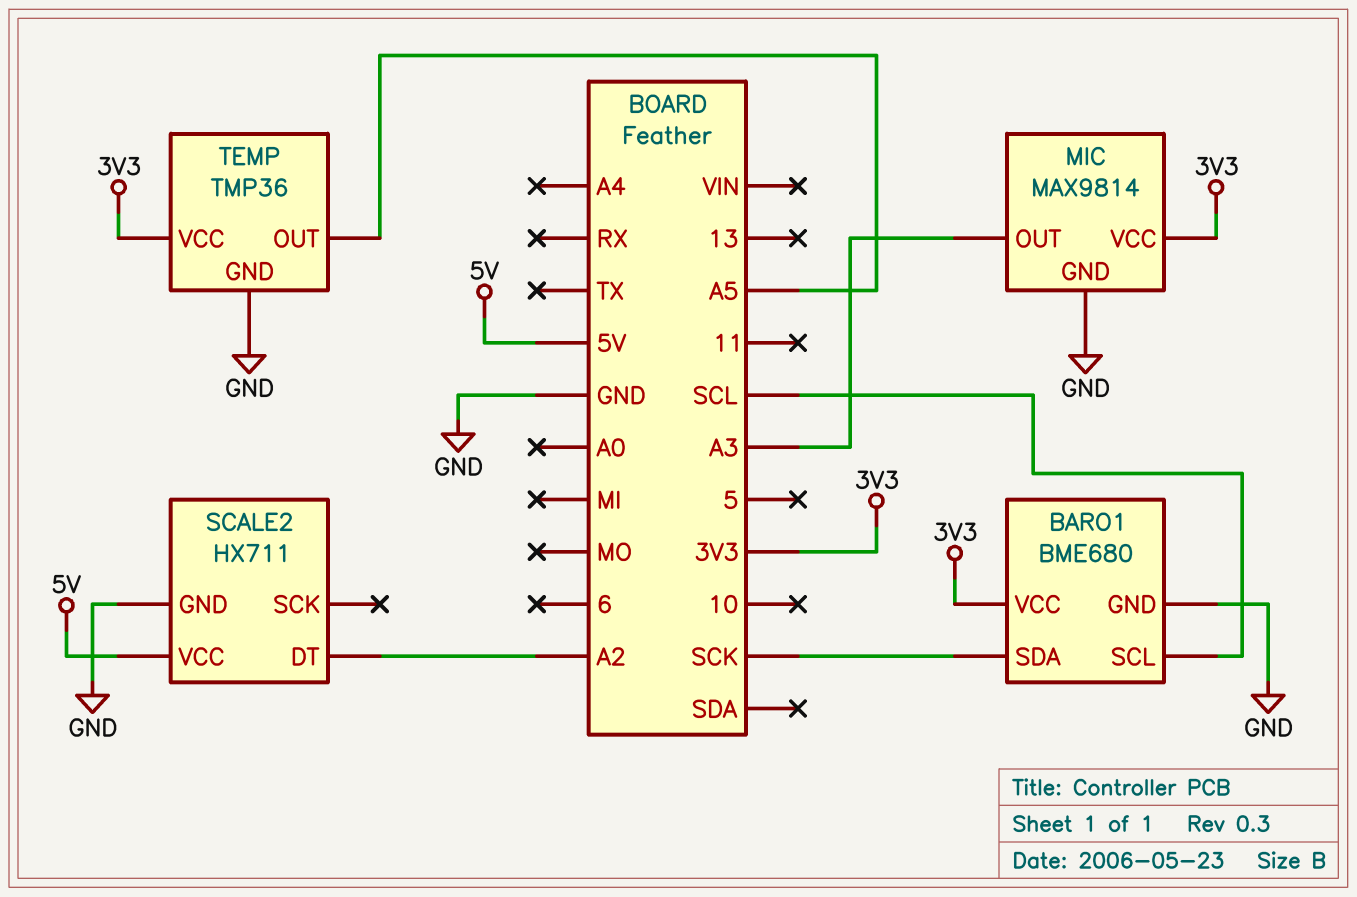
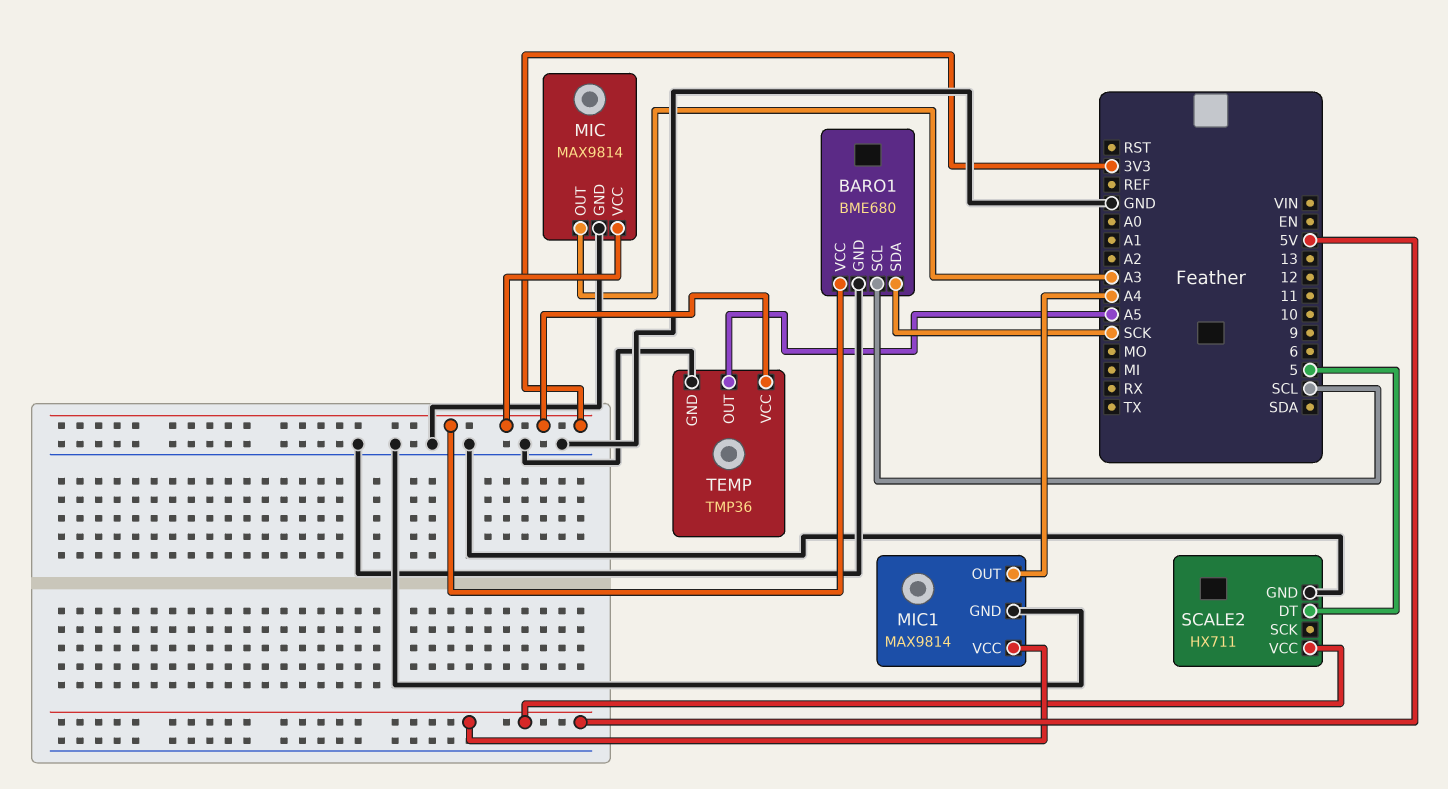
MIC1: none -> MAX9814
MIC1 pin GND: none -> GND
MIC1 pin OUT: none -> A4
MIC1 pin VCC: none -> 5V
SCALE2 pin DT: A2 -> 5

